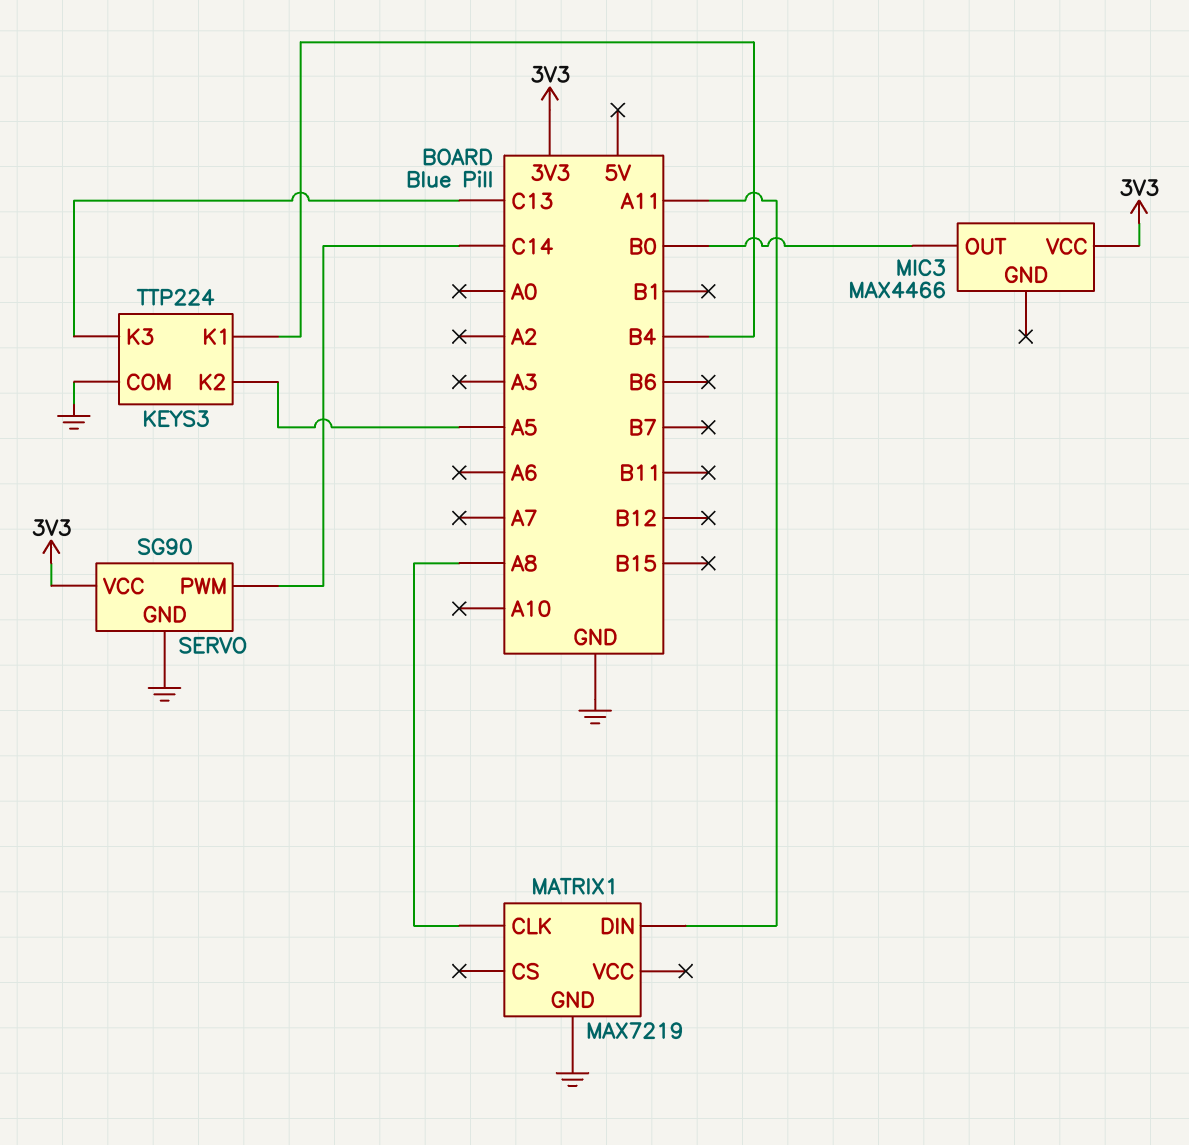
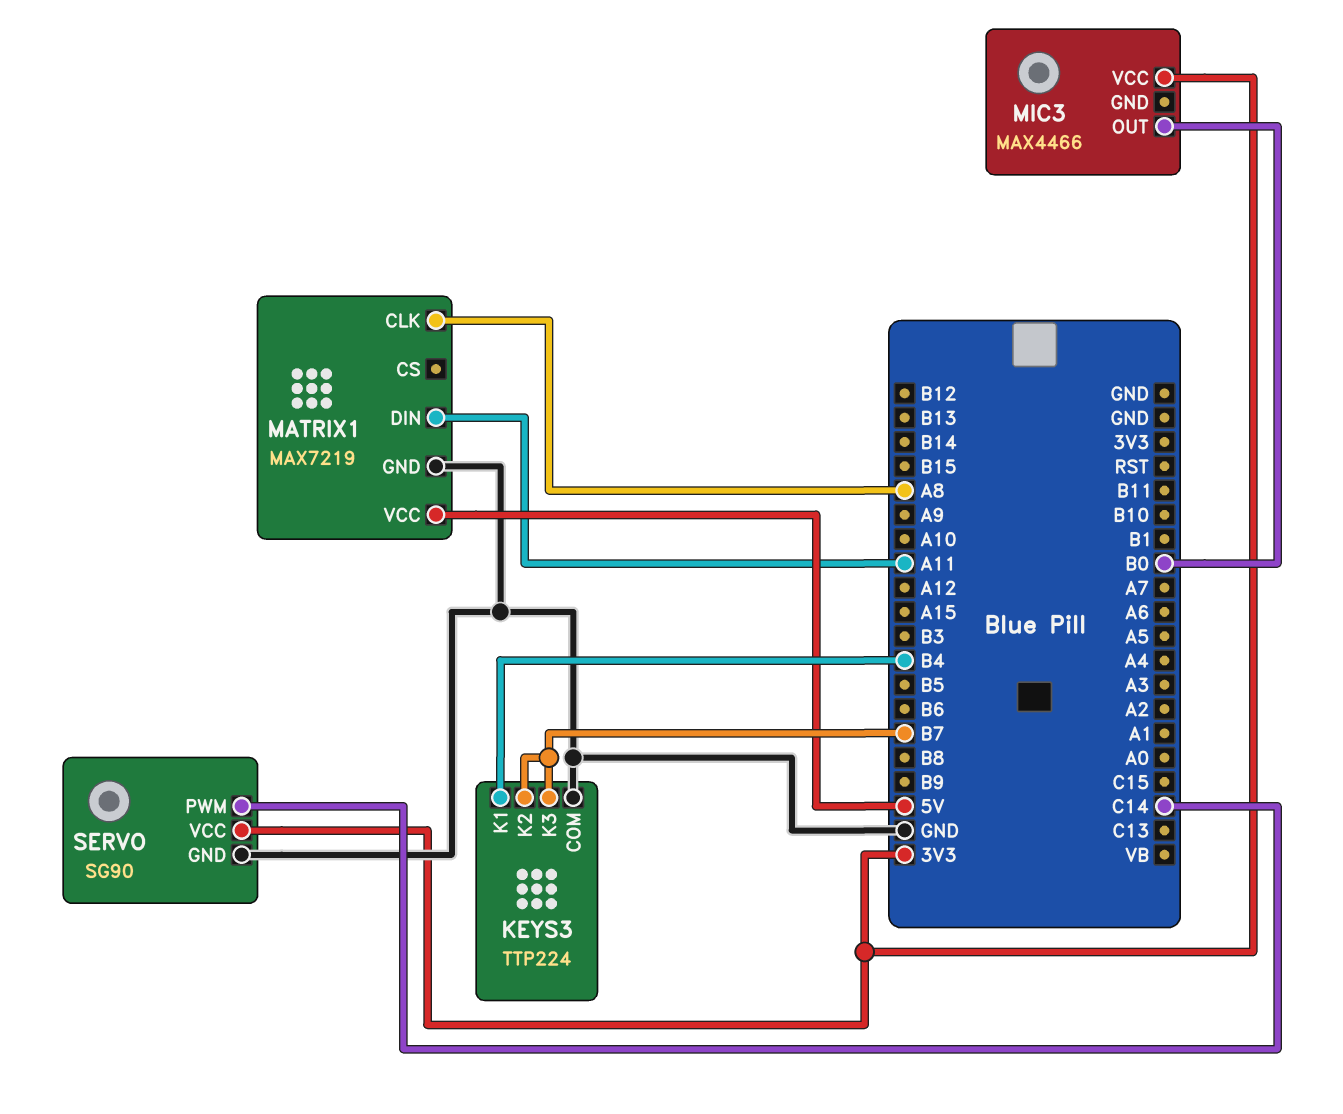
KEYS3 pin K2: A5 -> B7
KEYS3 pin K3: C13 -> B7
MATRIX1 pin VCC: none -> 5V

